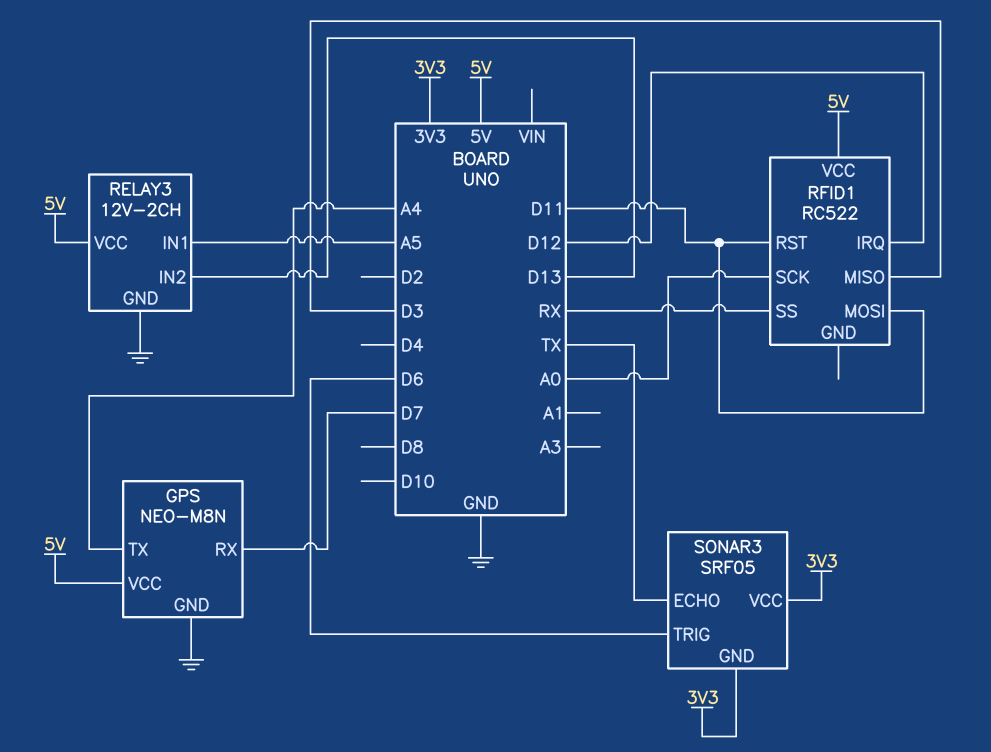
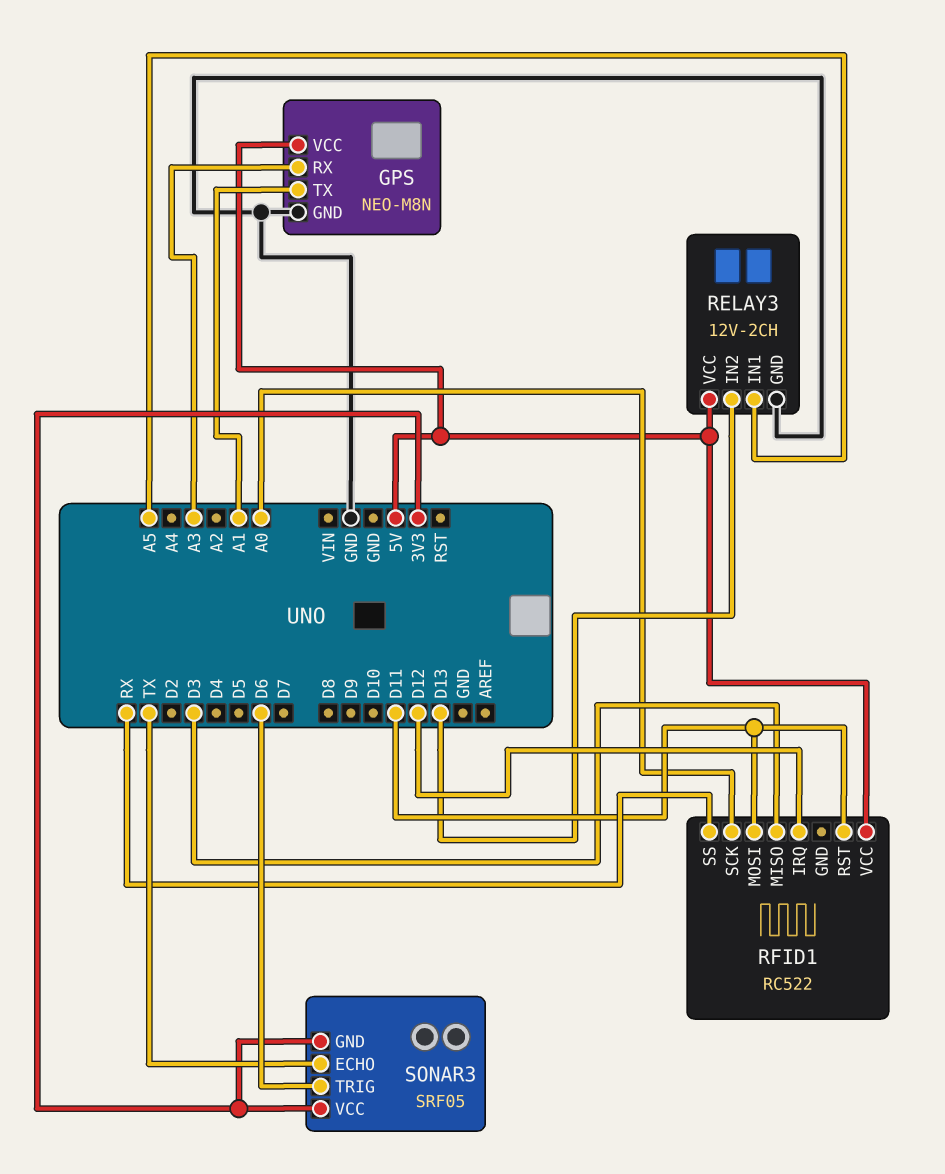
GPS pin RX: D7 -> A3
GPS pin TX: A4 -> A1

